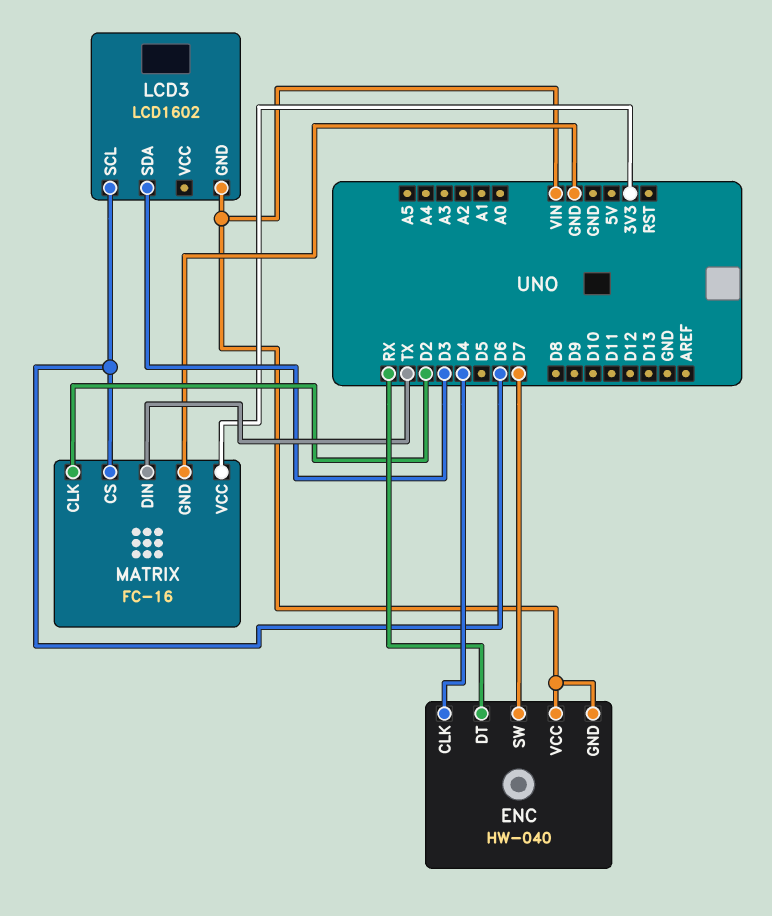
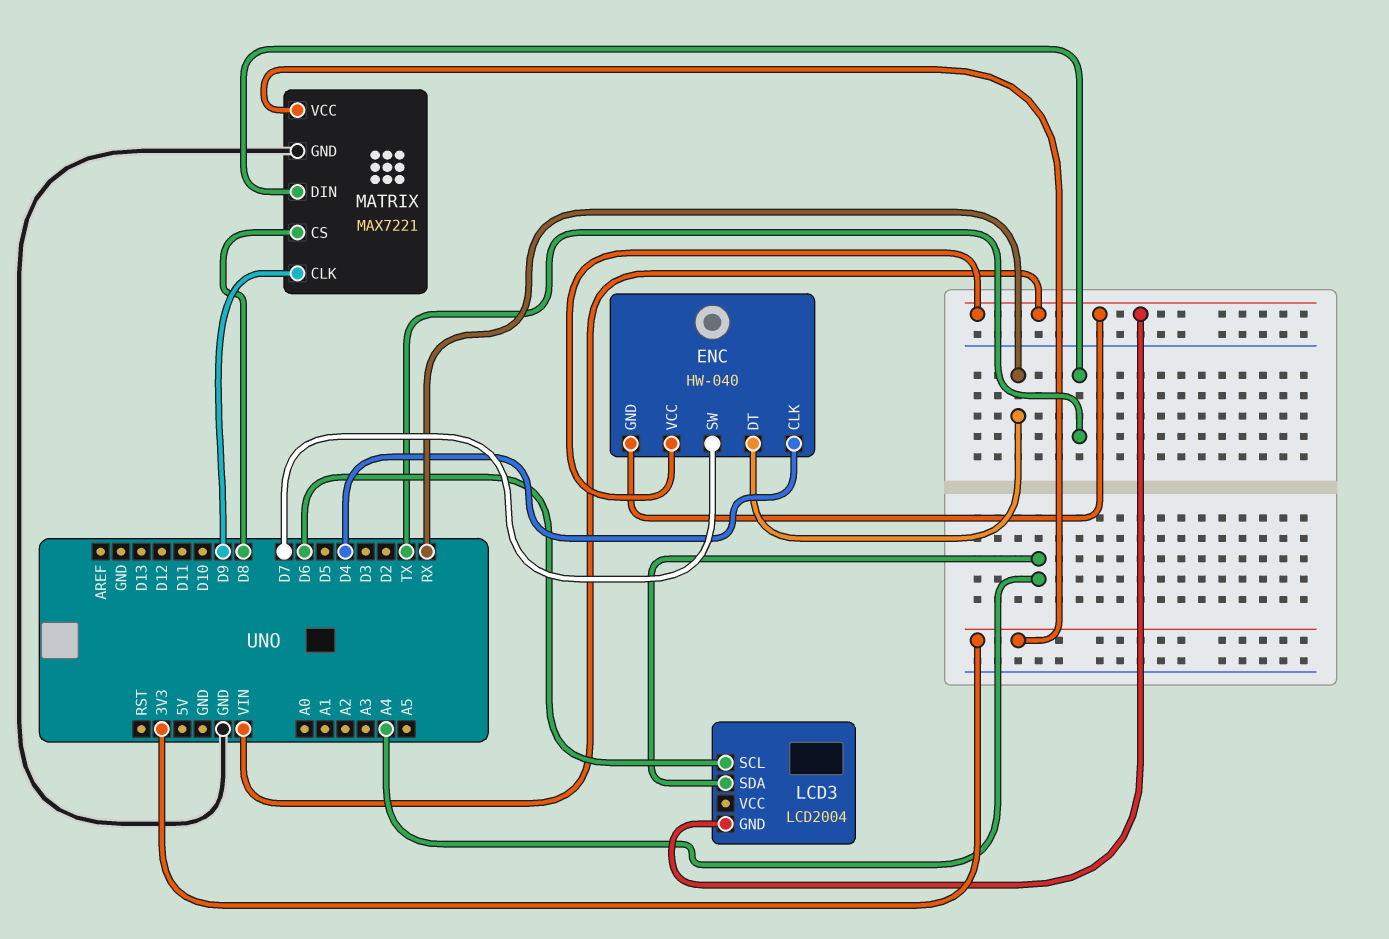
LCD3: LCD1602 -> LCD2004
LCD3 pin SDA: D3 -> A4
MATRIX: FC-16 -> MAX7221
MATRIX pin CLK: D2 -> D9
MATRIX pin CS: D6 -> D8

